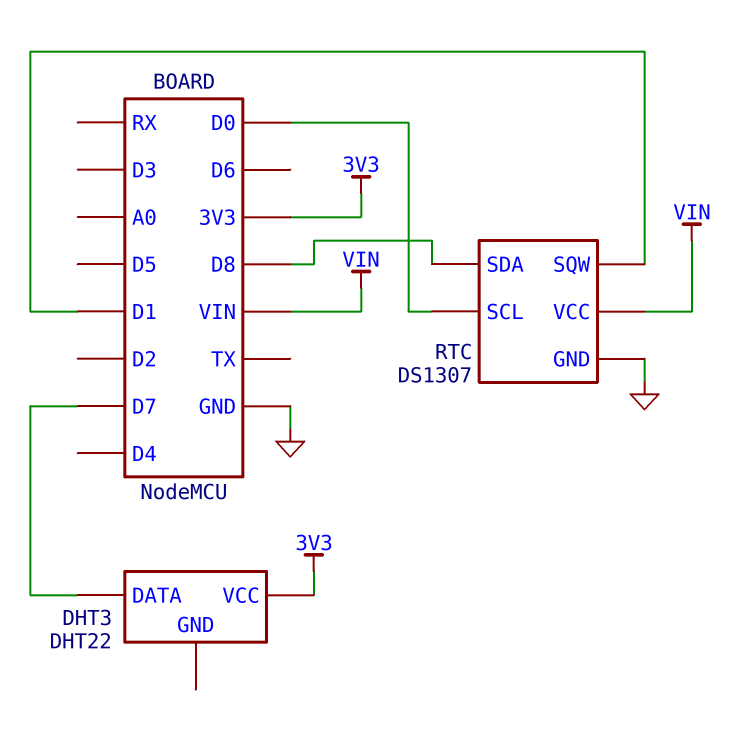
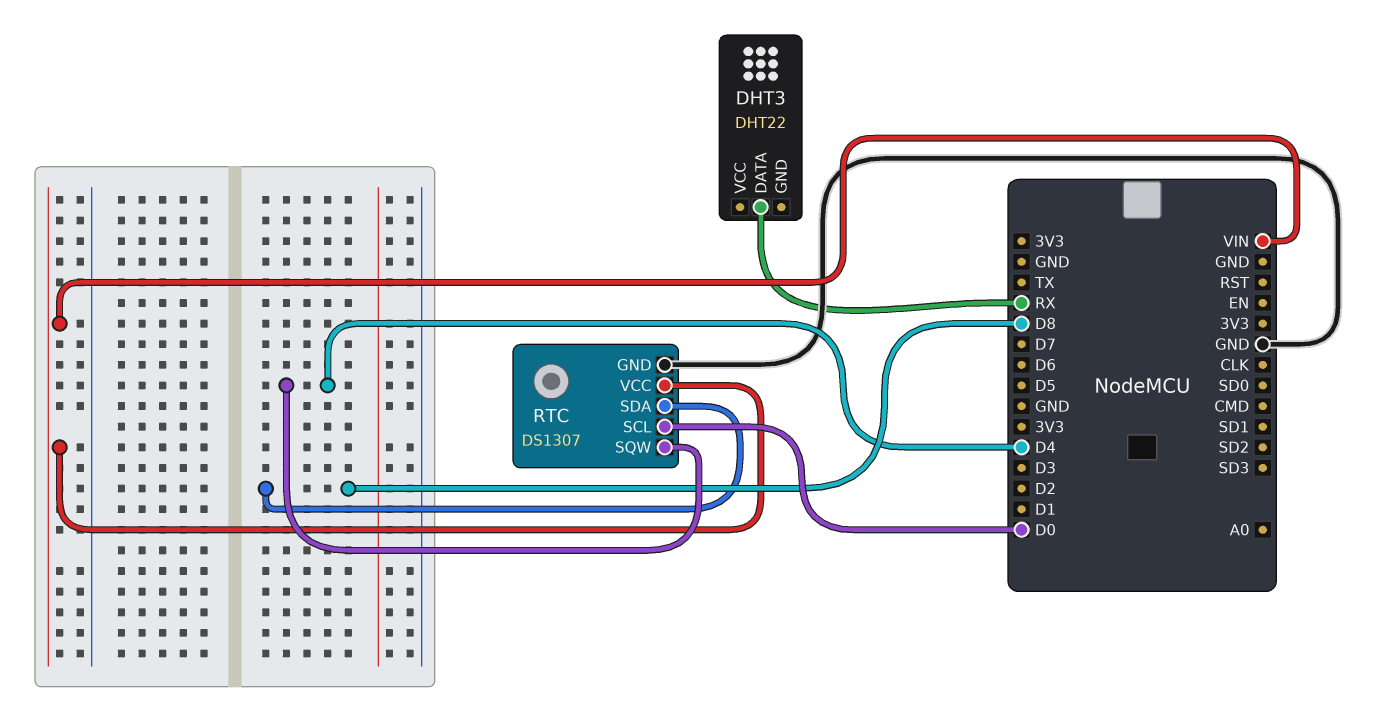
DHT3 pin DATA: D7 -> RX
DHT3 pin VCC: 3V3 -> none
RTC pin SQW: D1 -> D4

